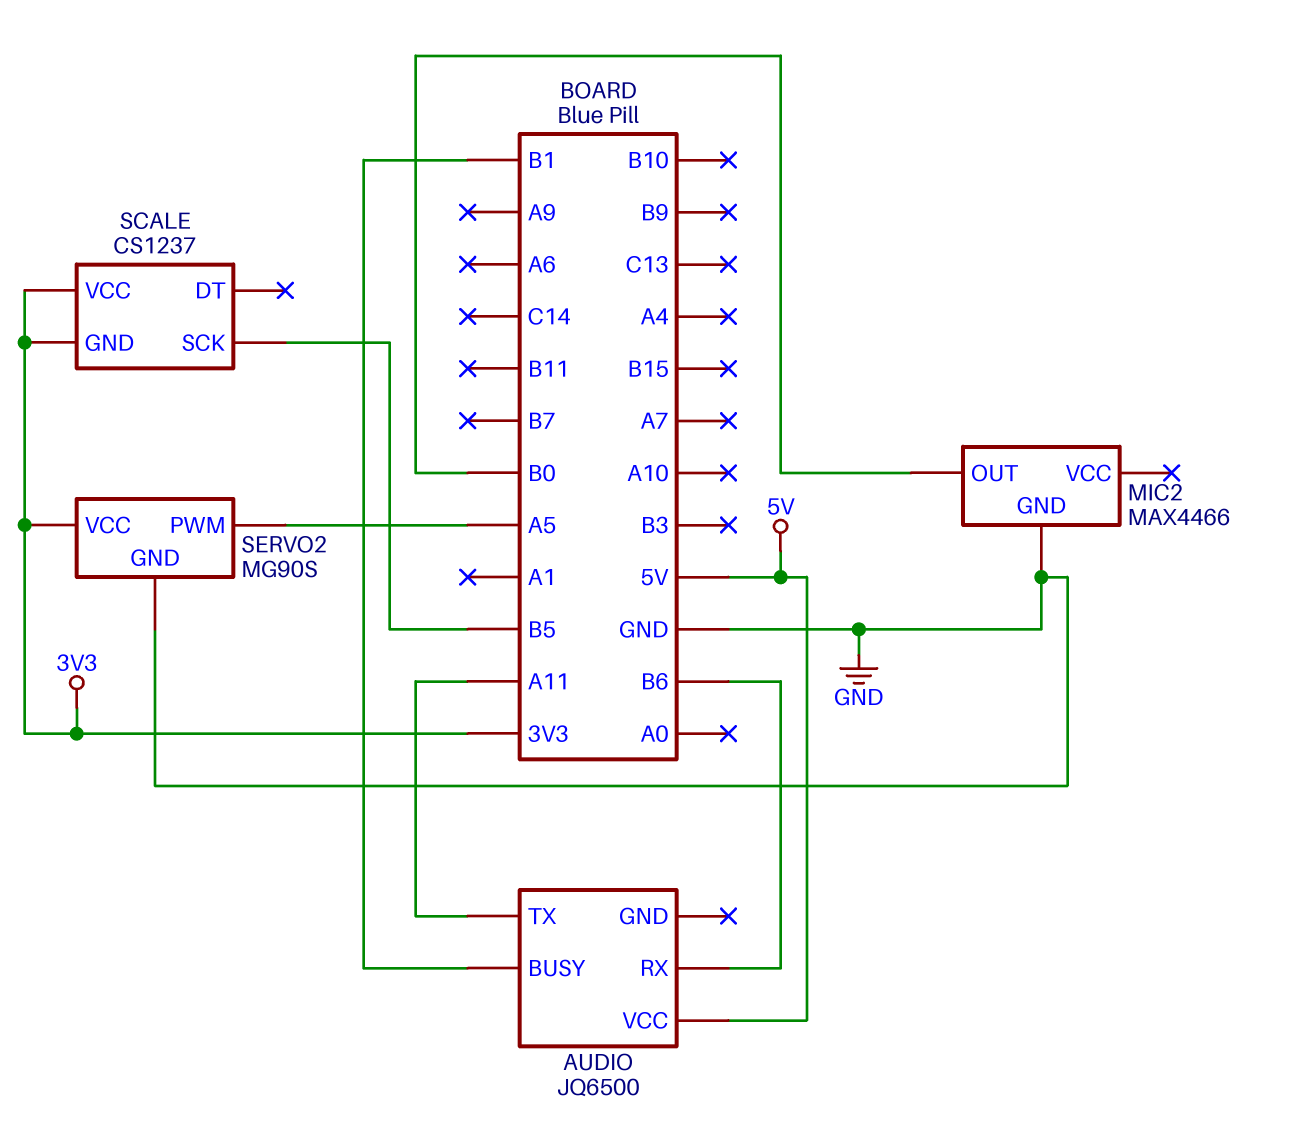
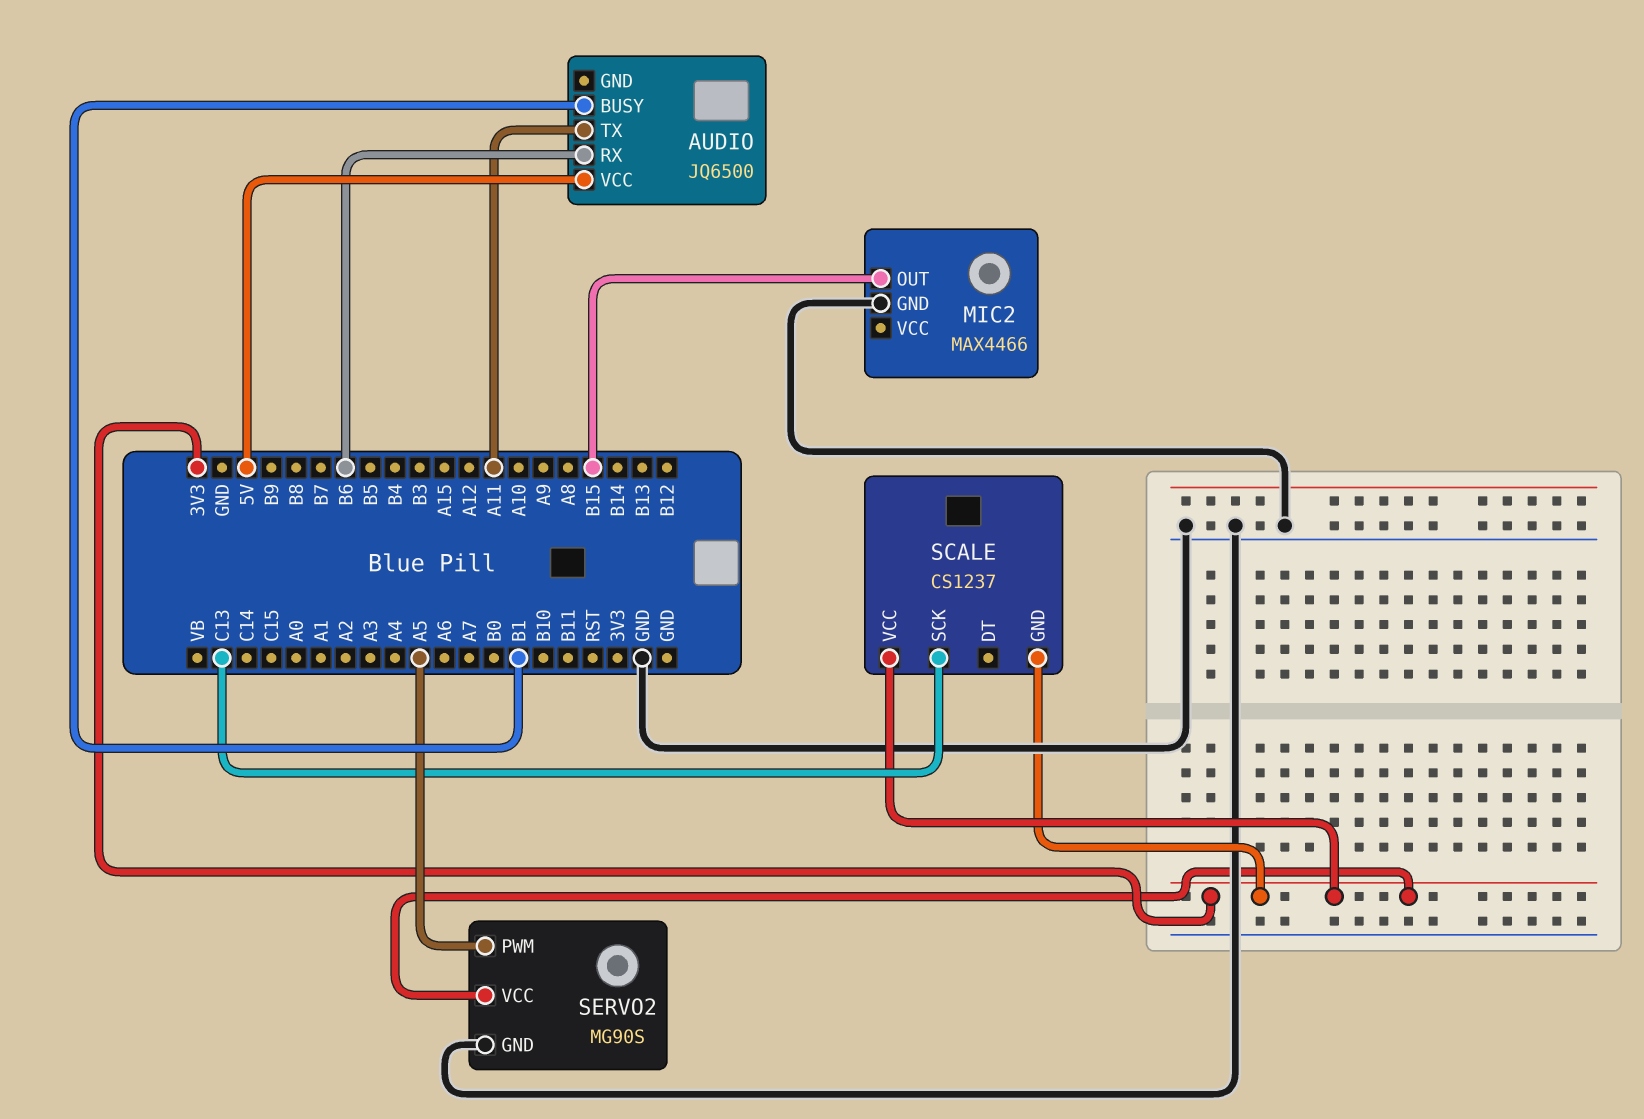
MIC2 pin OUT: B0 -> B15
SCALE pin SCK: B5 -> C13

